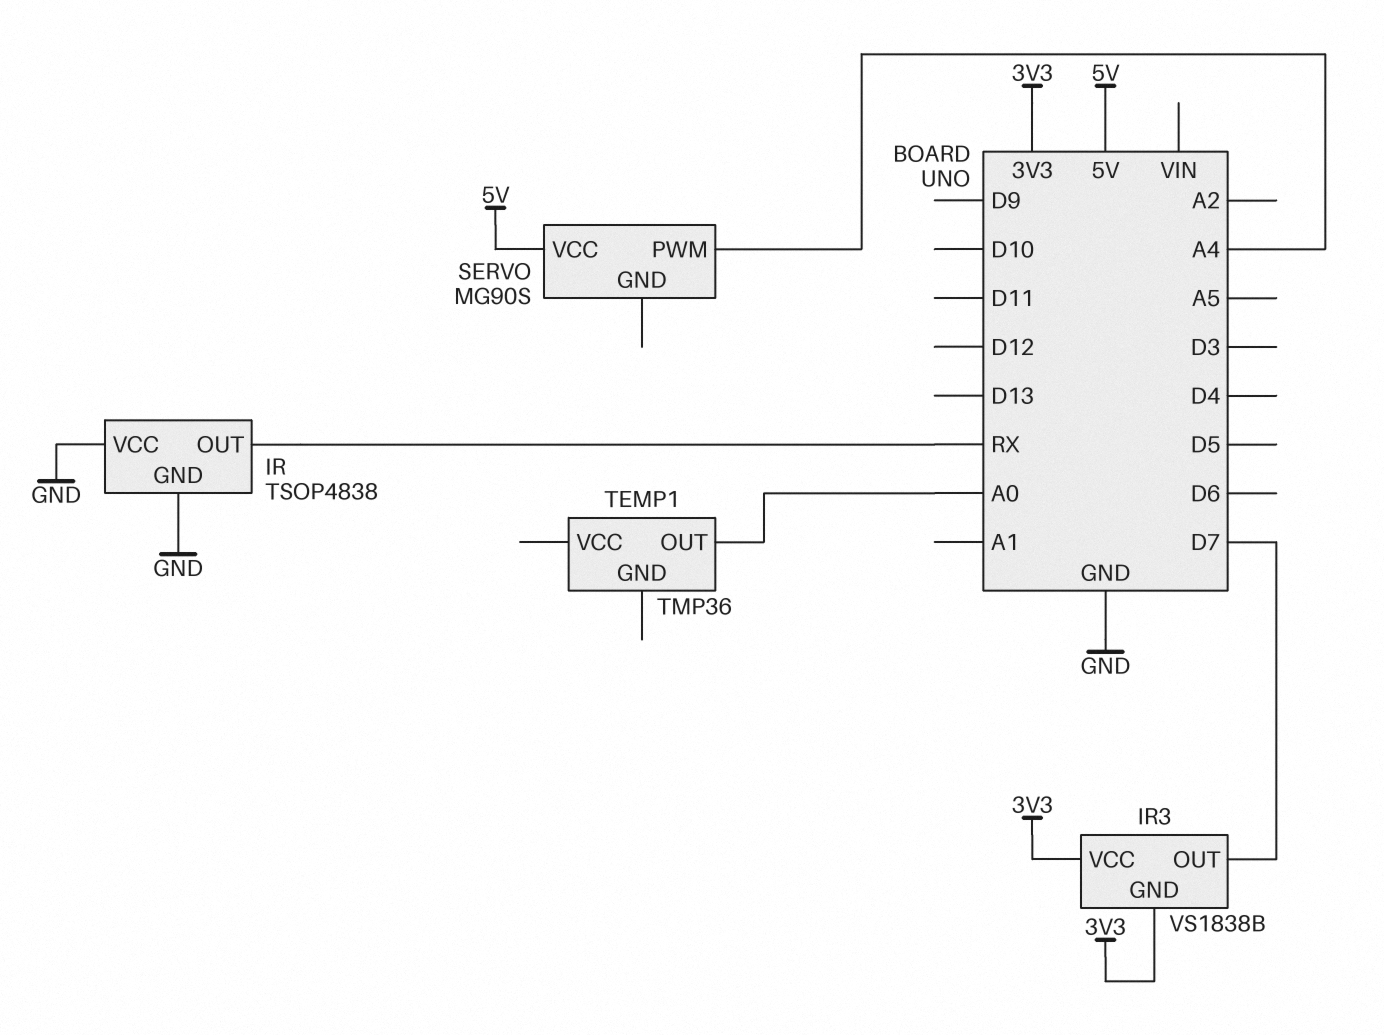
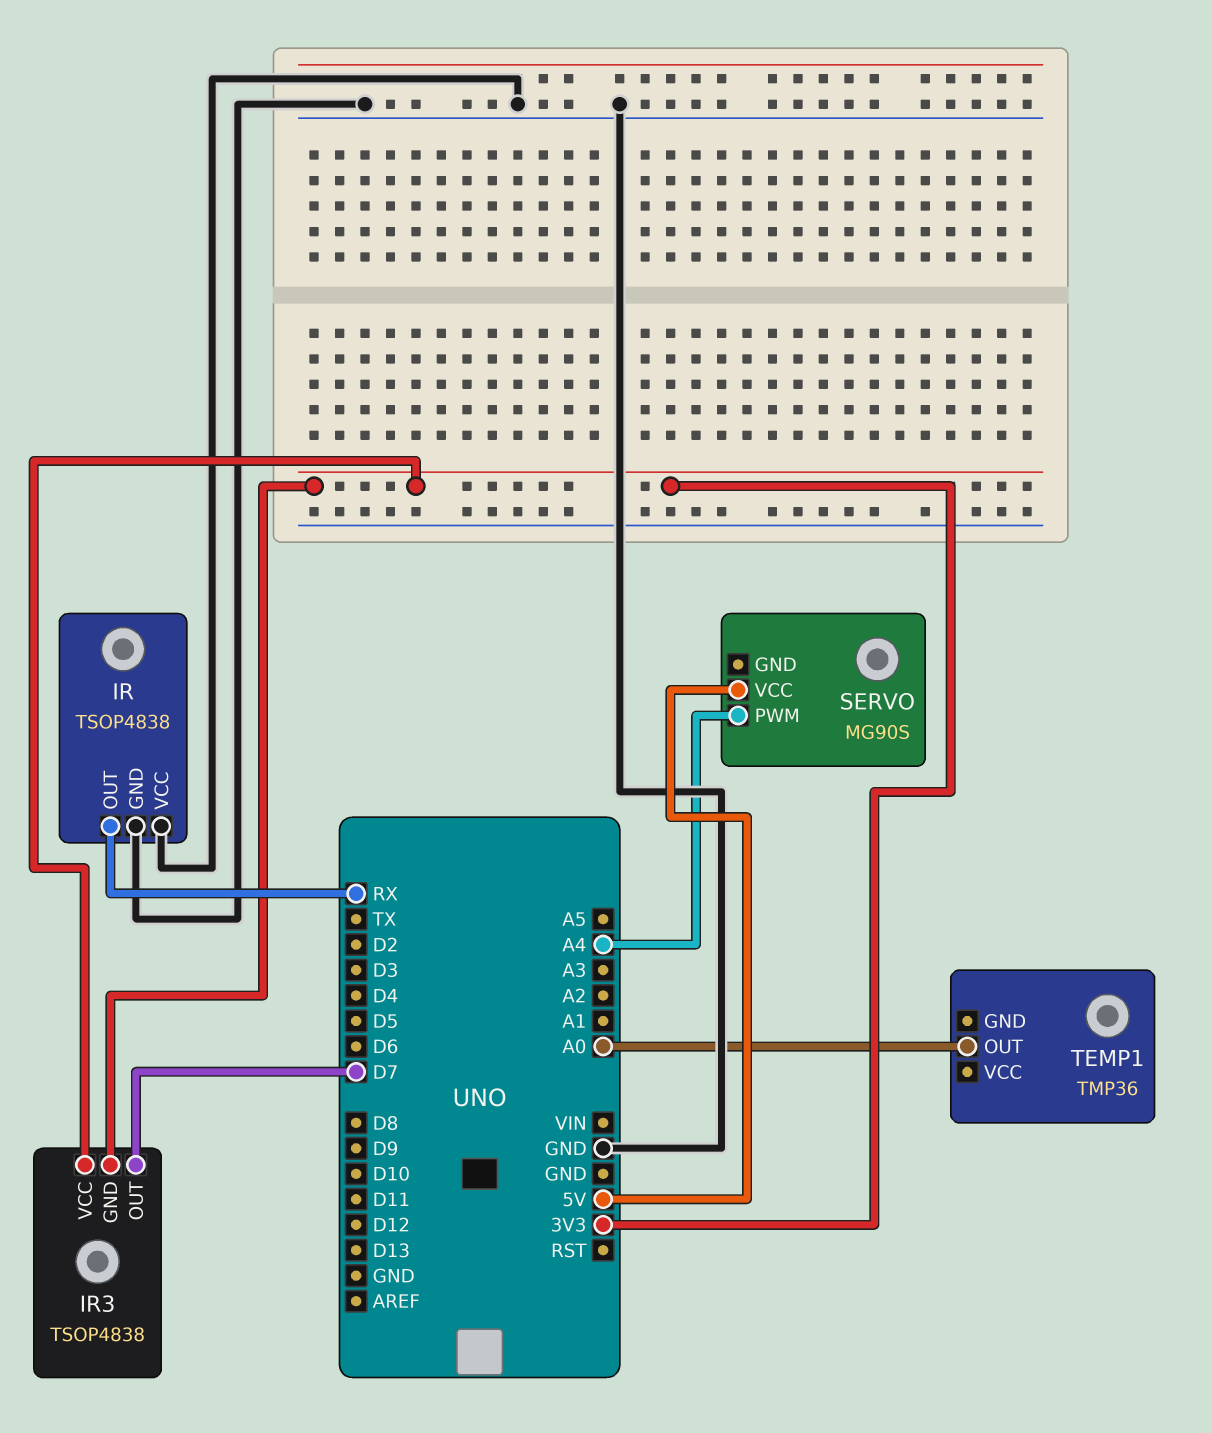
IR3: VS1838B -> TSOP4838

